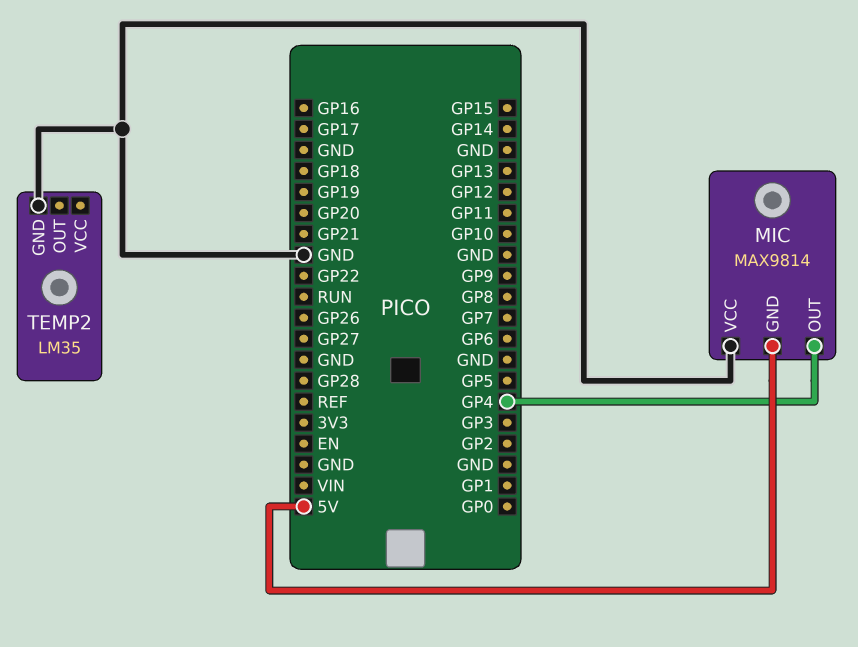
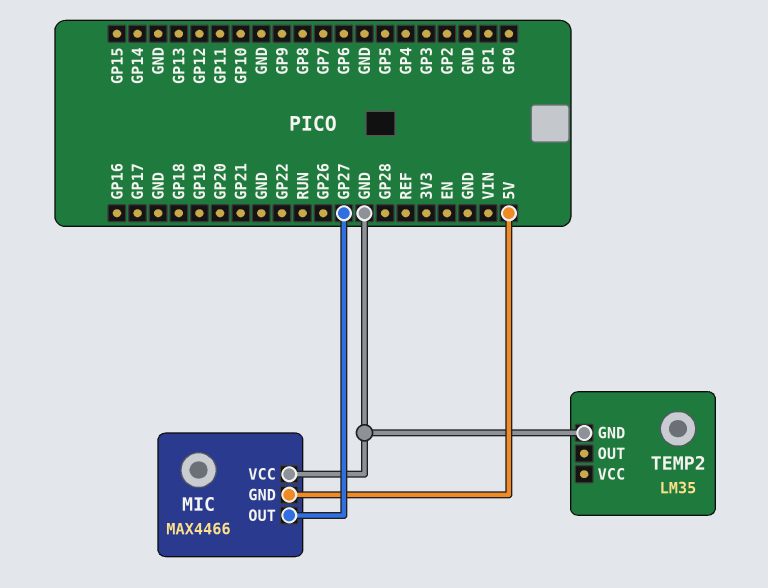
MIC: MAX9814 -> MAX4466
MIC pin OUT: GP4 -> GP27

